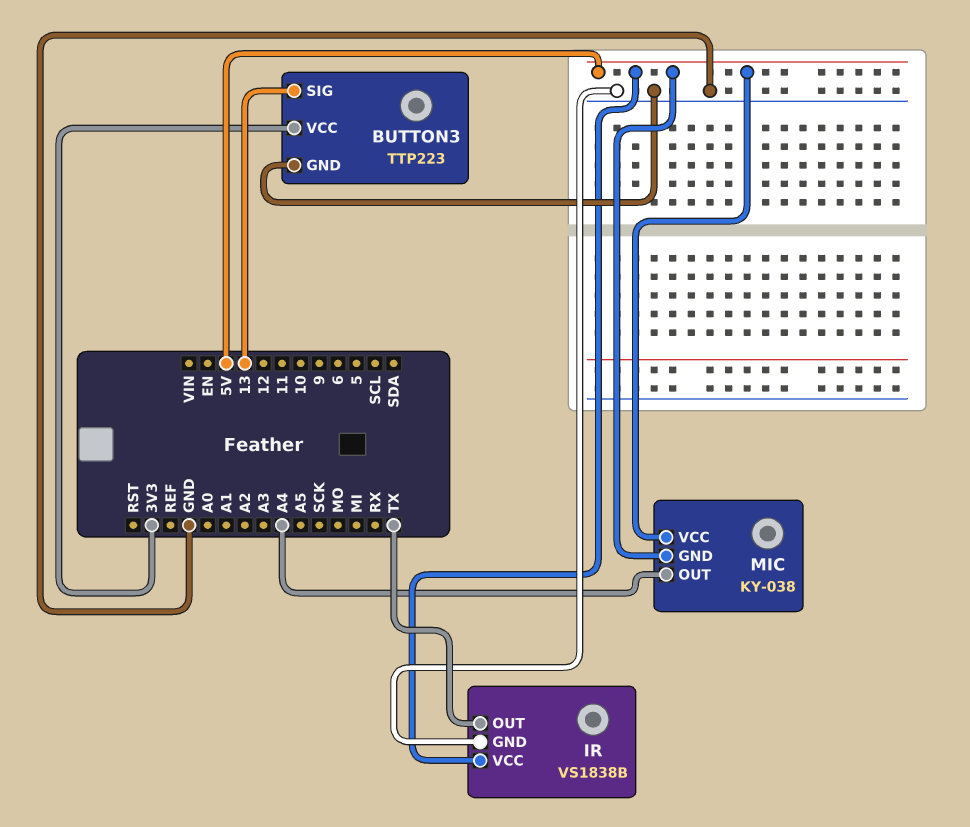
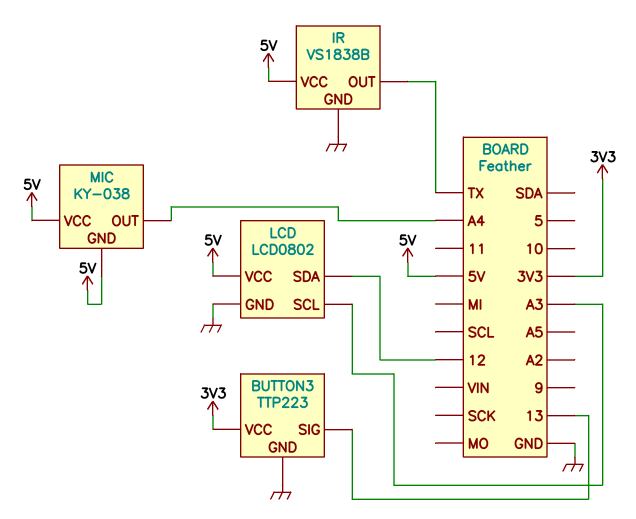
LCD: none -> LCD0802
LCD pin GND: none -> GND
LCD pin SCL: none -> A3
LCD pin SDA: none -> 12
LCD pin VCC: none -> 5V

